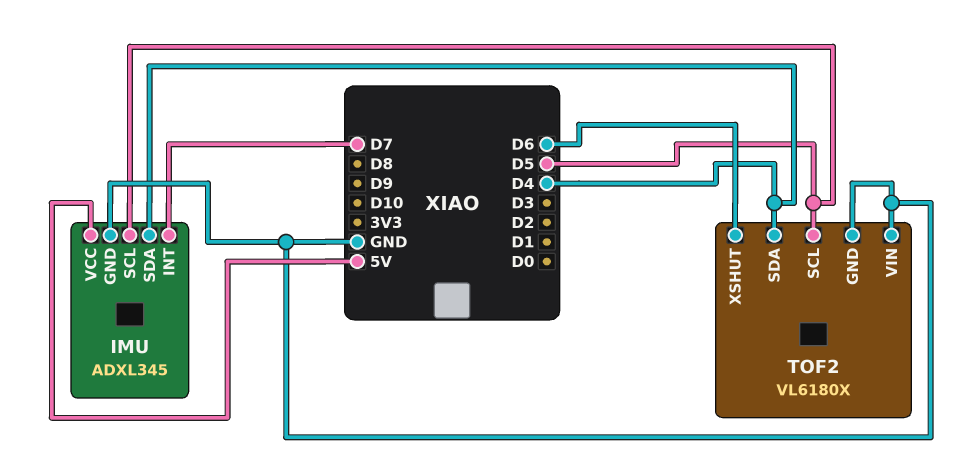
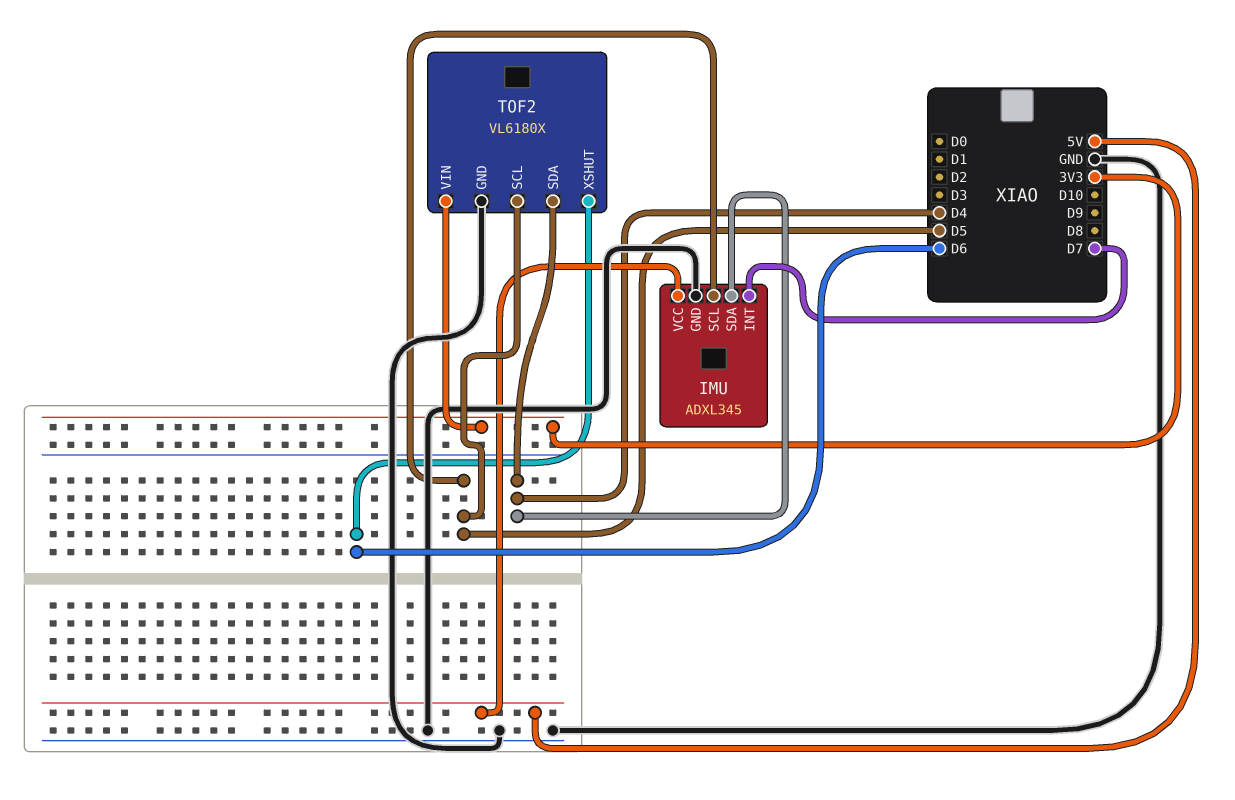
TOF2 pin VIN: GND -> 3V3

